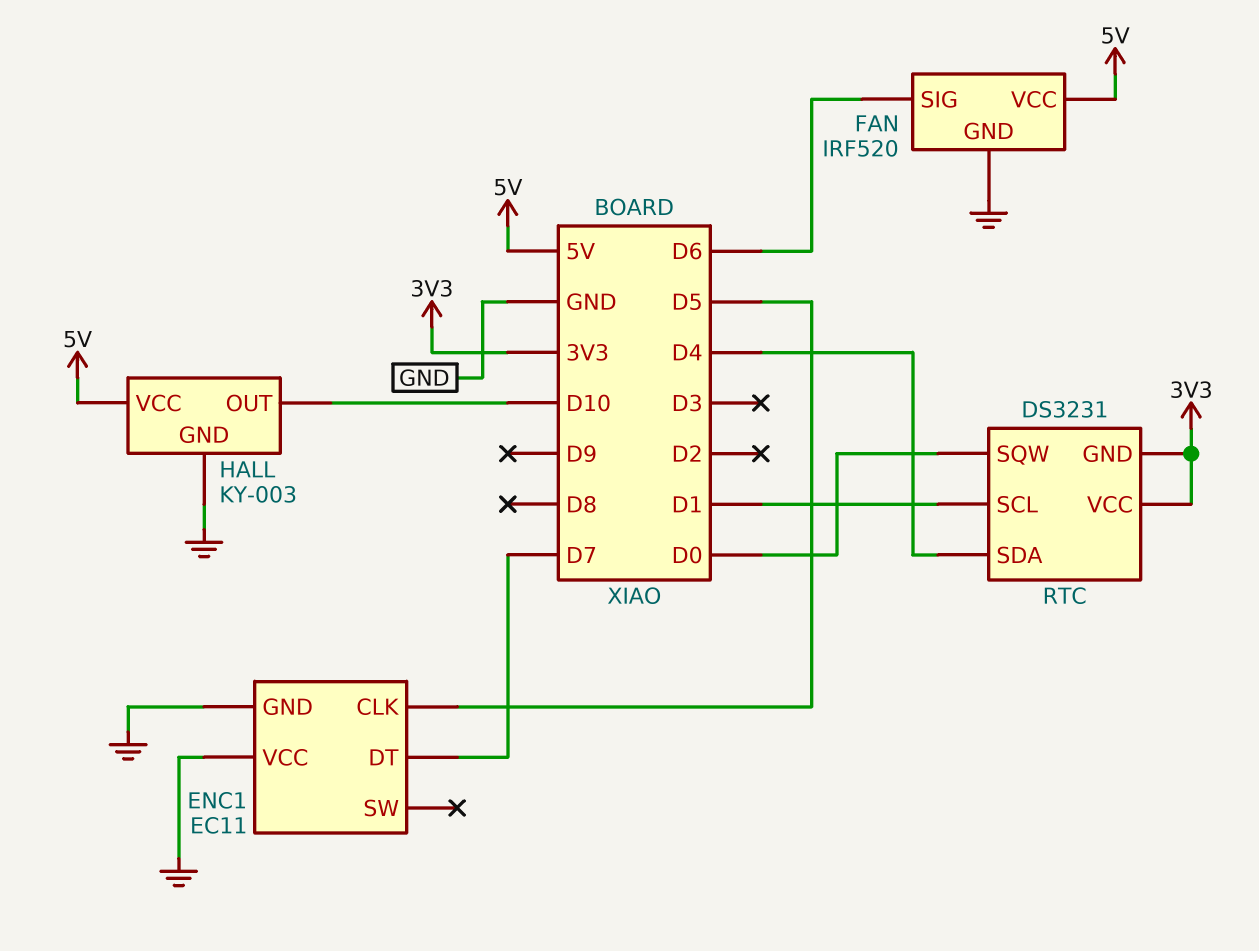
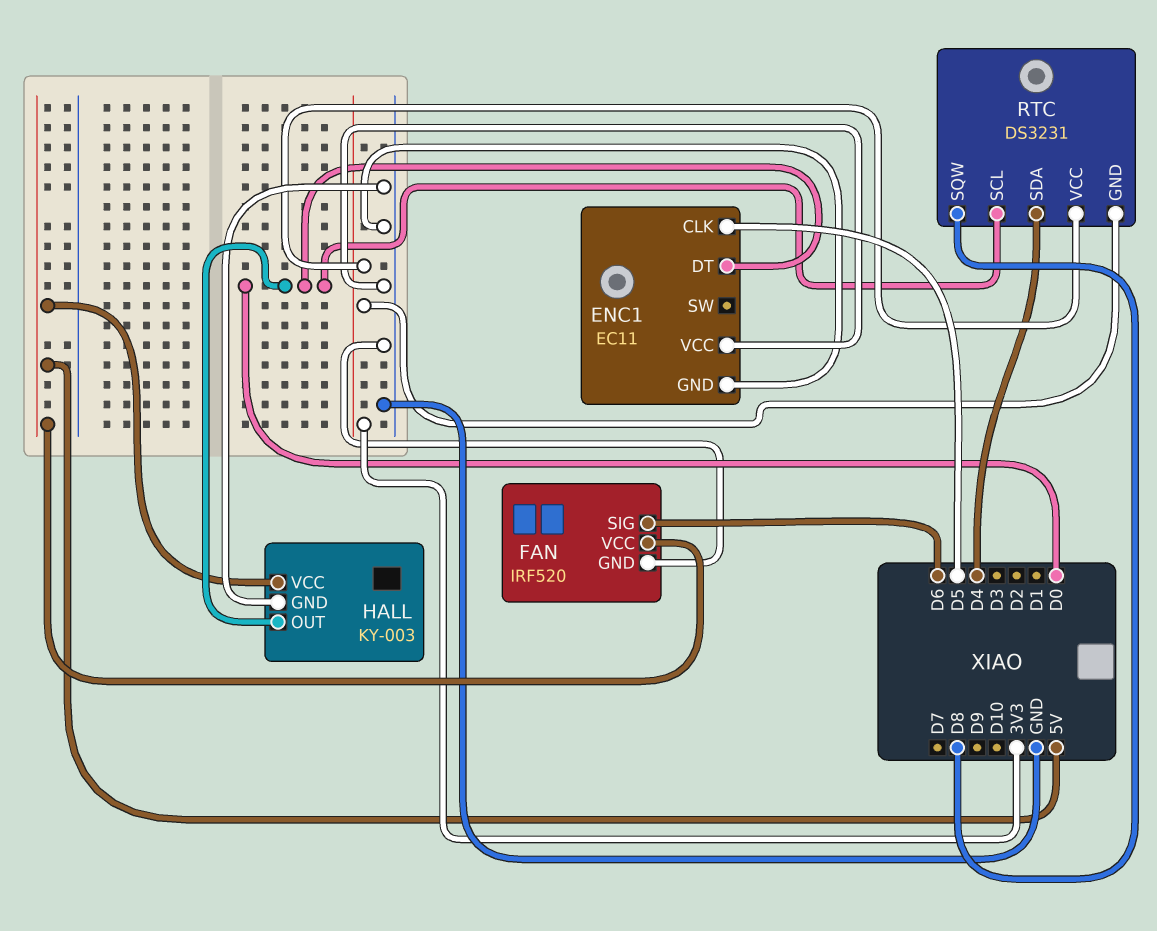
ENC1 pin DT: D7 -> D0
HALL pin OUT: D10 -> D0
RTC pin SCL: D1 -> D0
RTC pin SQW: D0 -> D8

